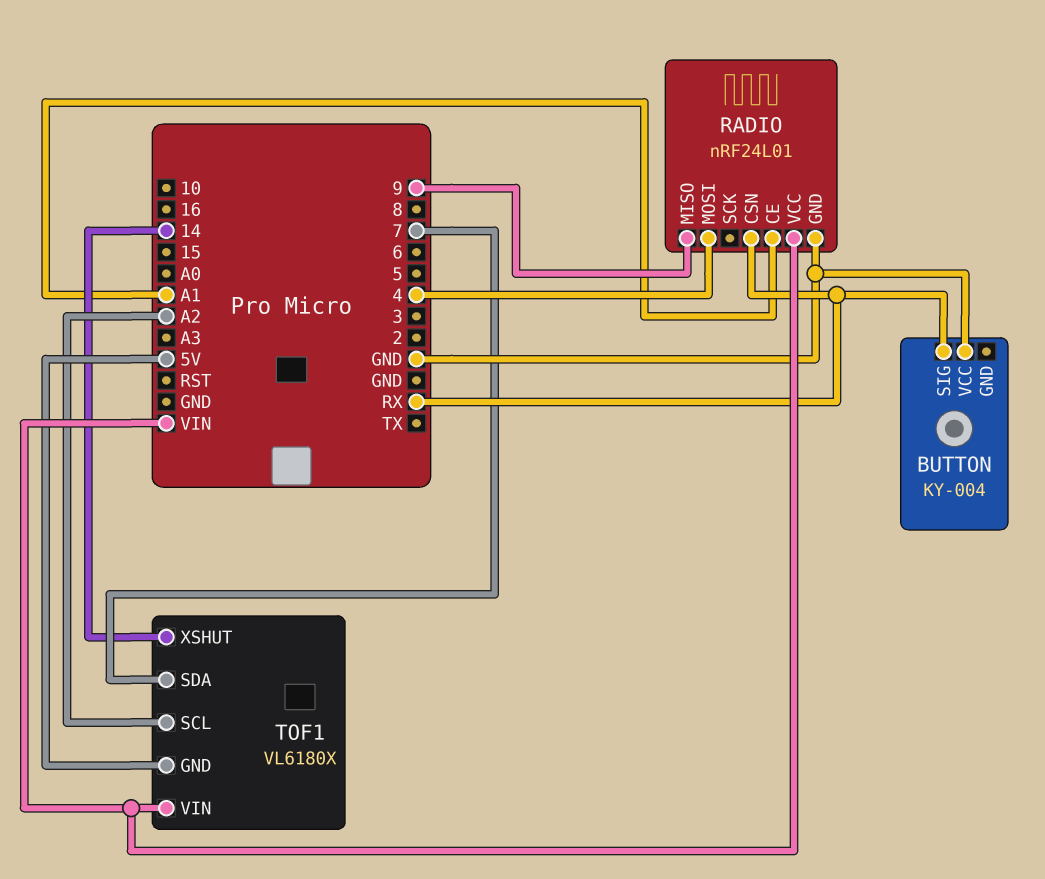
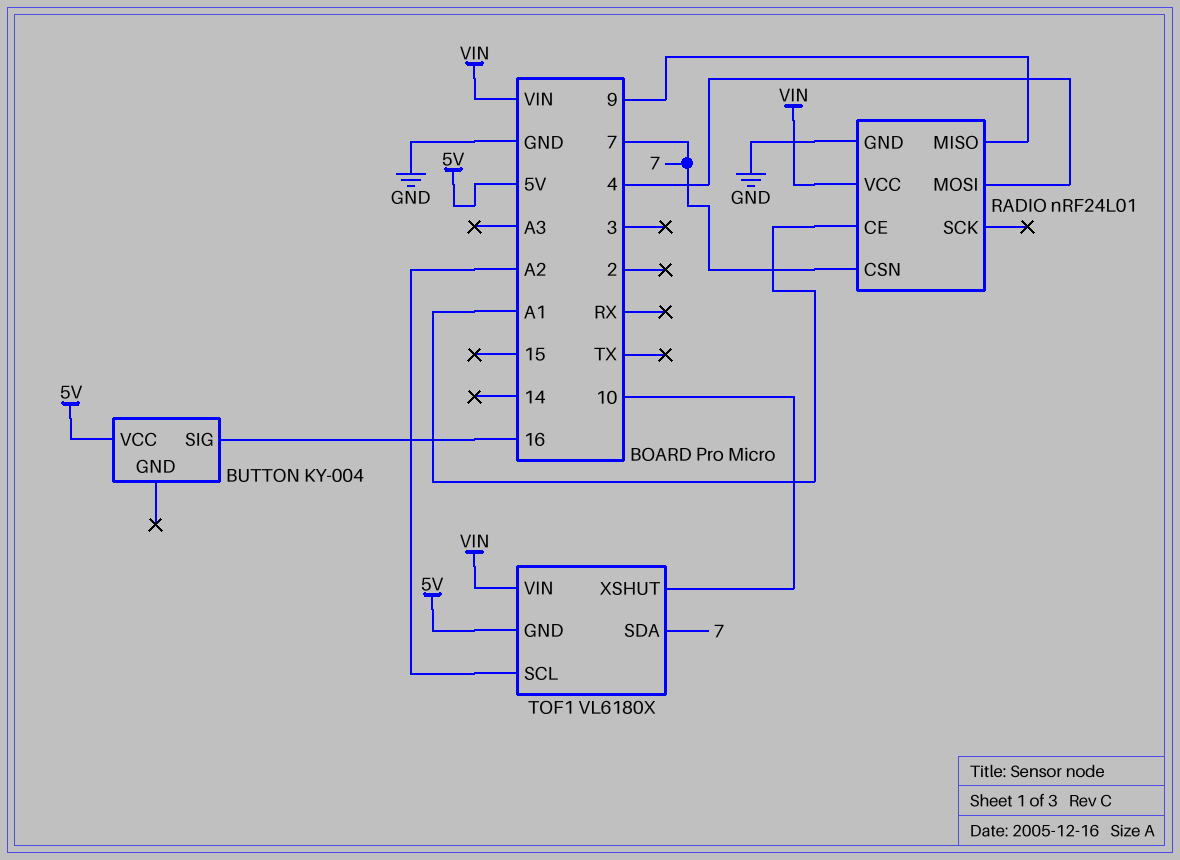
BUTTON pin SIG: RX -> 16
BUTTON pin VCC: GND -> 5V
RADIO pin CSN: RX -> 7
TOF1 pin XSHUT: 14 -> 10

